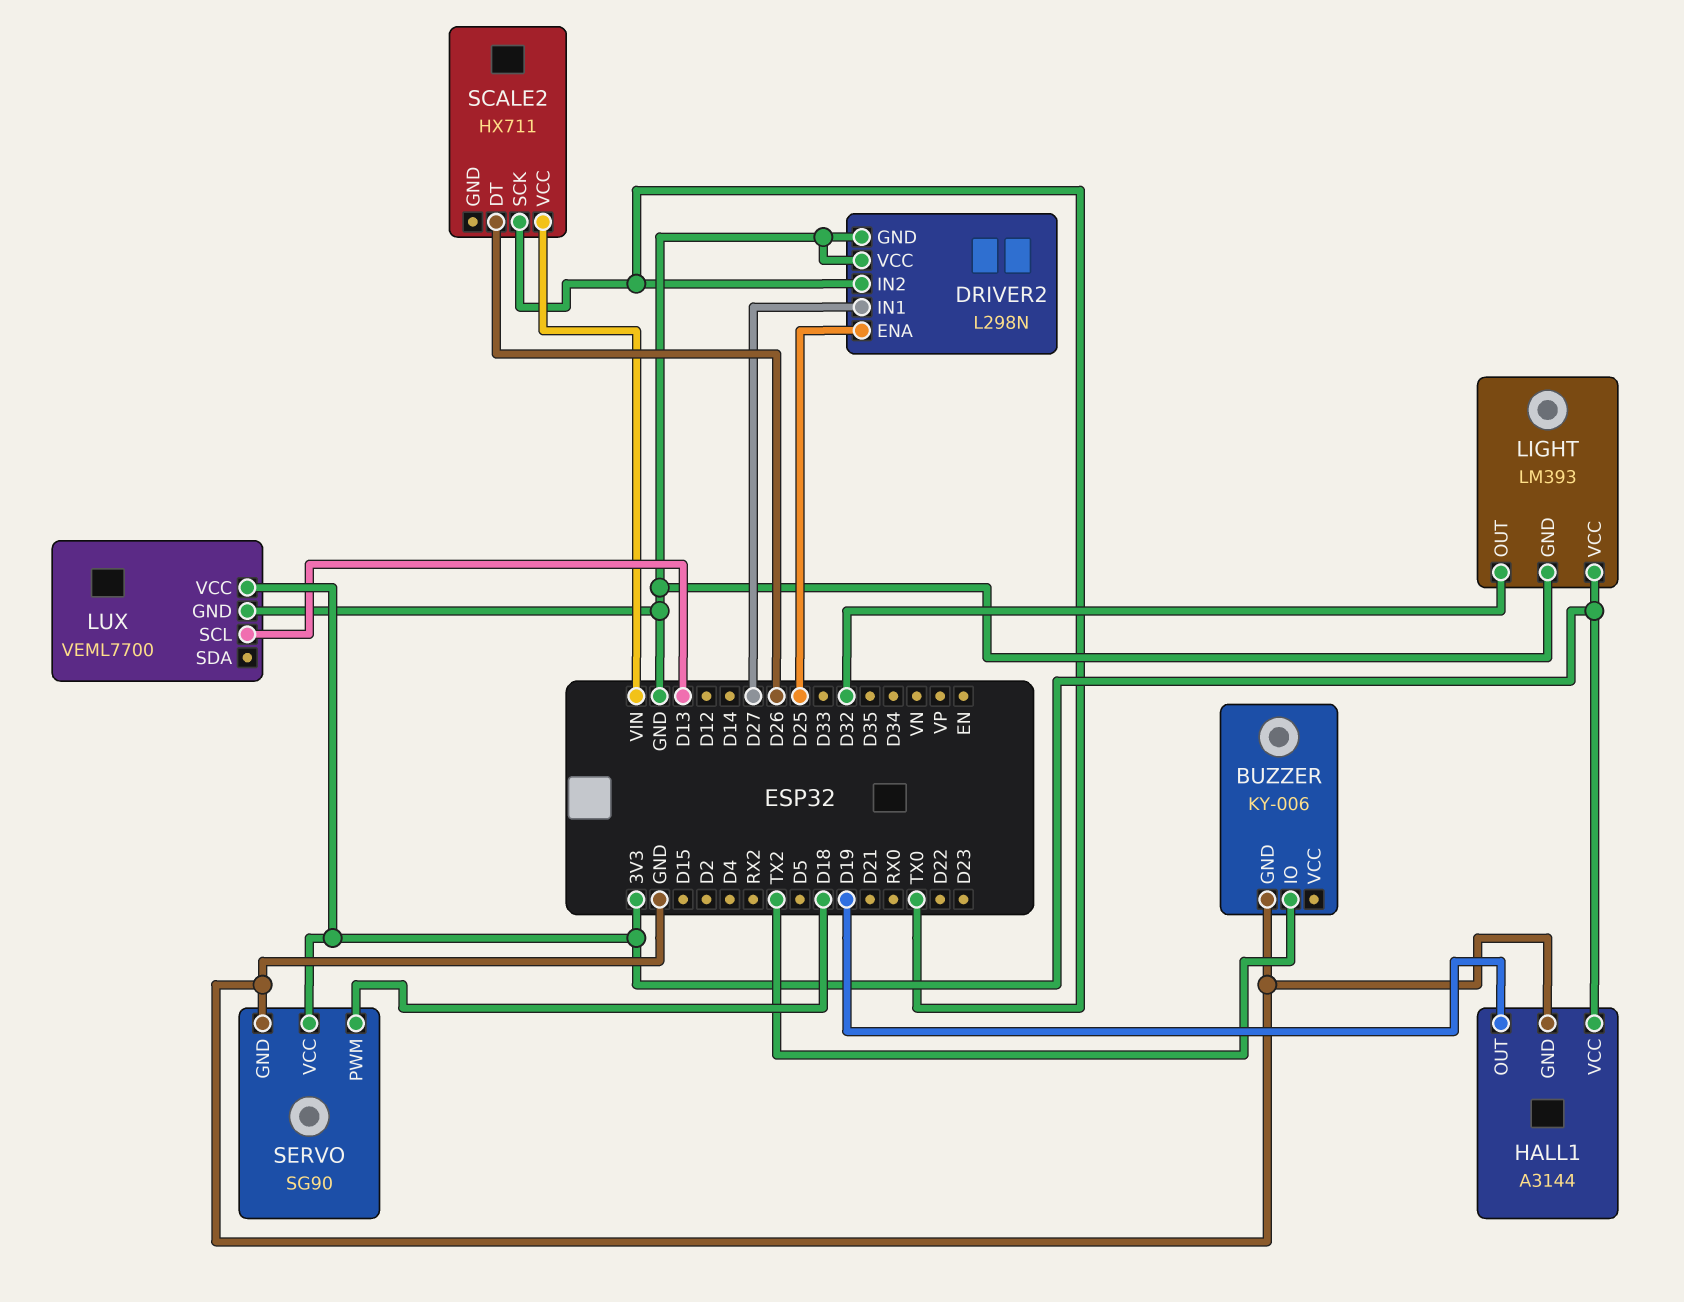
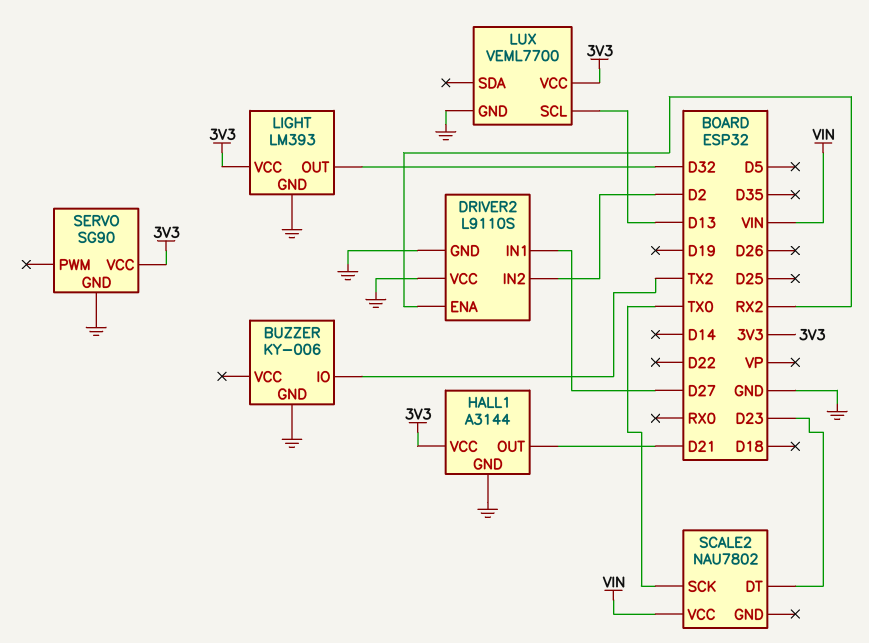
DRIVER2: L298N -> L9110S
DRIVER2 pin ENA: D25 -> RX2
DRIVER2 pin IN2: TX0 -> D2
HALL1 pin OUT: D19 -> D21
SCALE2: HX711 -> NAU7802
SCALE2 pin DT: D26 -> D23
SERVO pin PWM: D18 -> none

